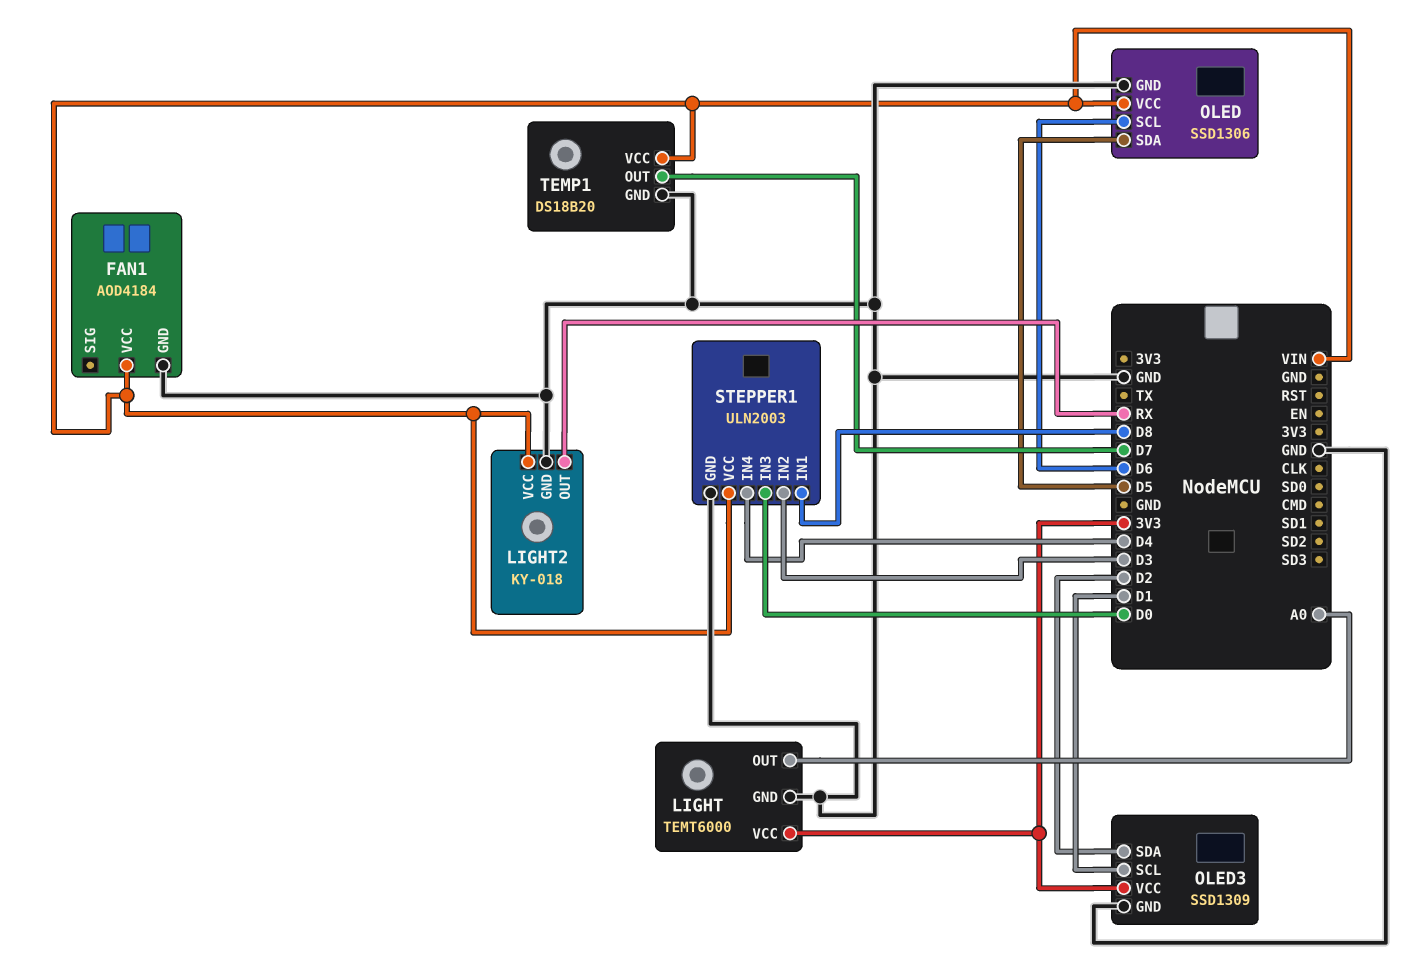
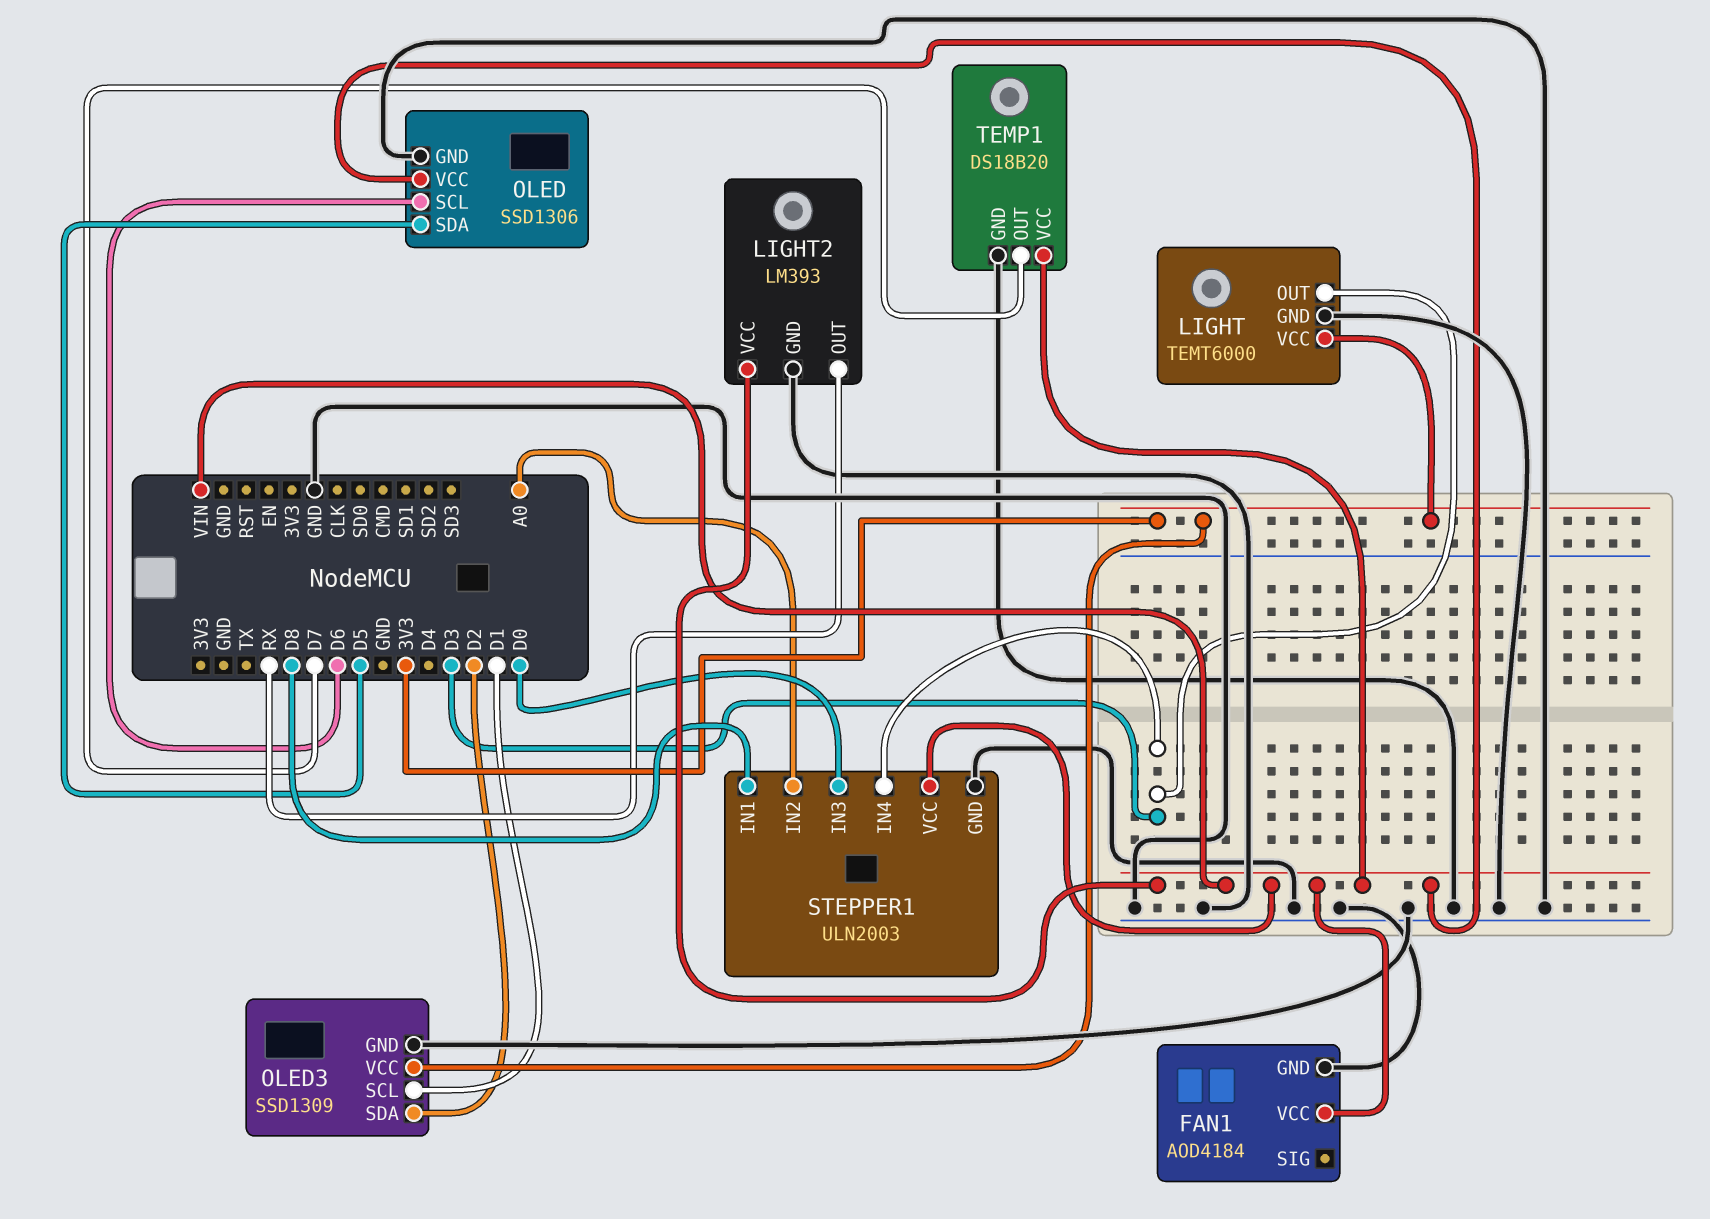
LIGHT pin OUT: A0 -> D3
LIGHT2: KY-018 -> LM393
STEPPER1 pin IN2: D3 -> A0
STEPPER1 pin IN4: D4 -> D3

